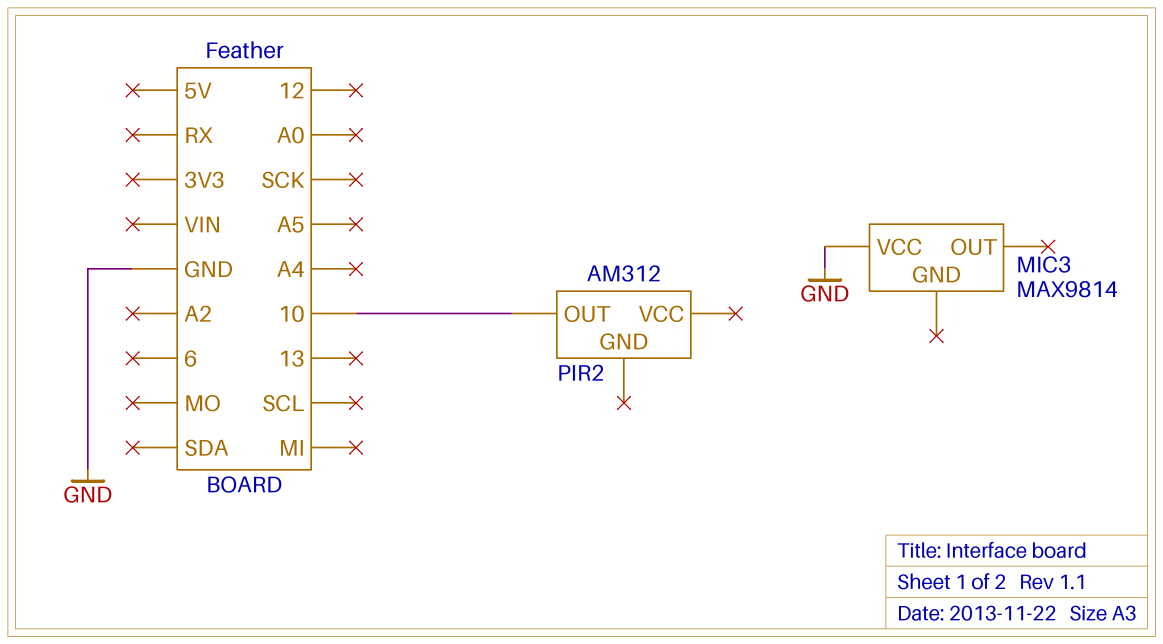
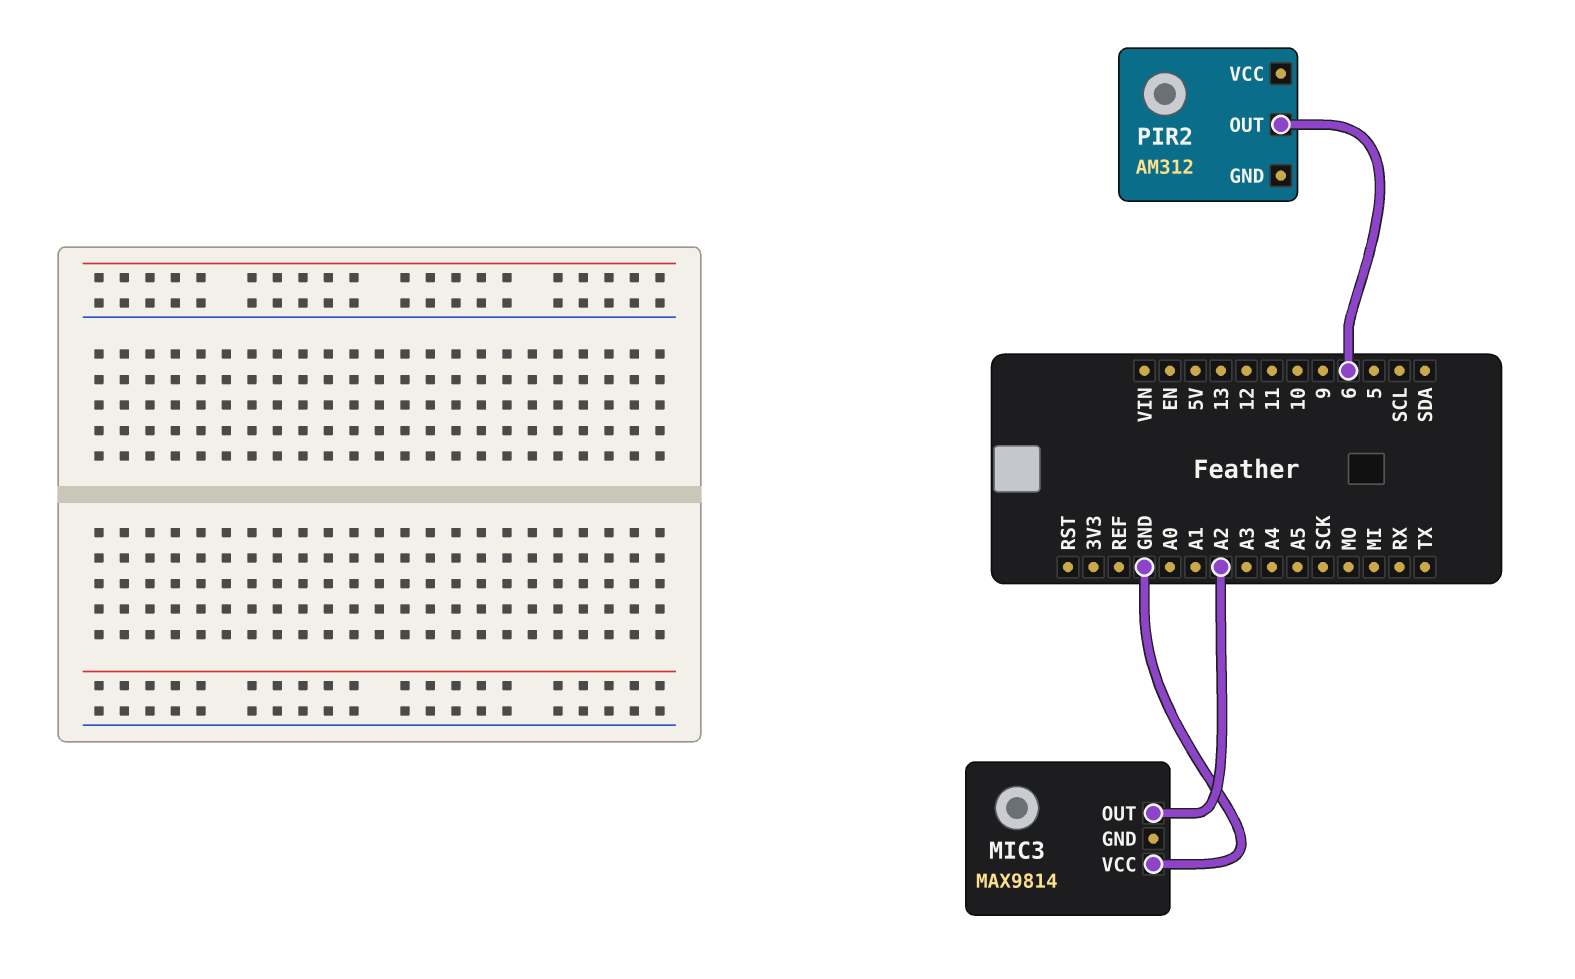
MIC3 pin OUT: none -> A2
PIR2 pin OUT: 10 -> 6

